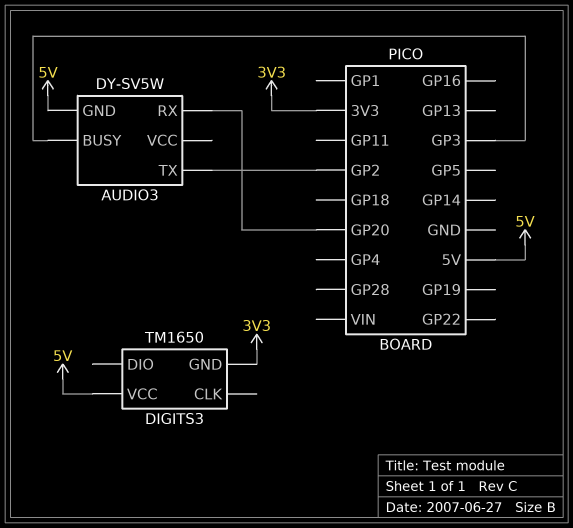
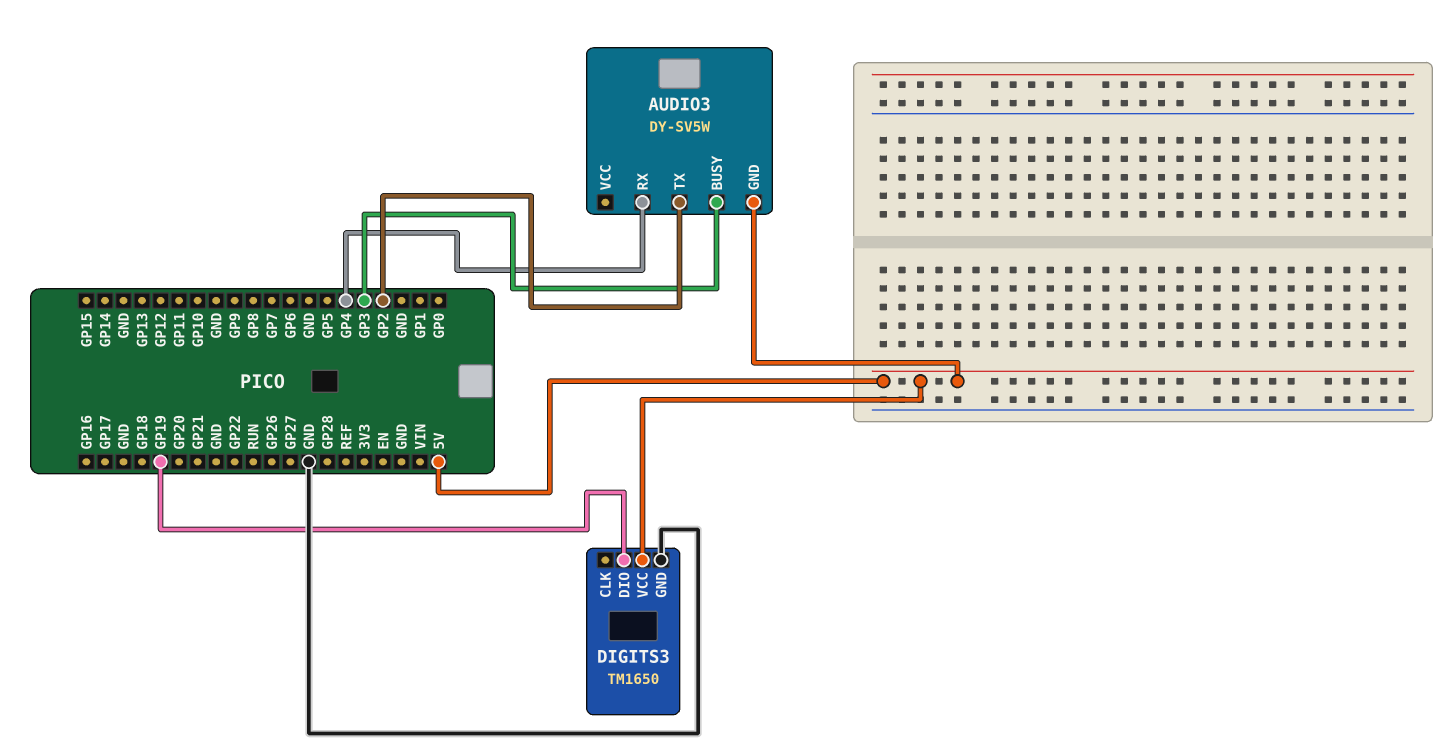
AUDIO3 pin RX: GP20 -> GP4
DIGITS3 pin DIO: none -> GP19
DIGITS3 pin GND: 3V3 -> GND

